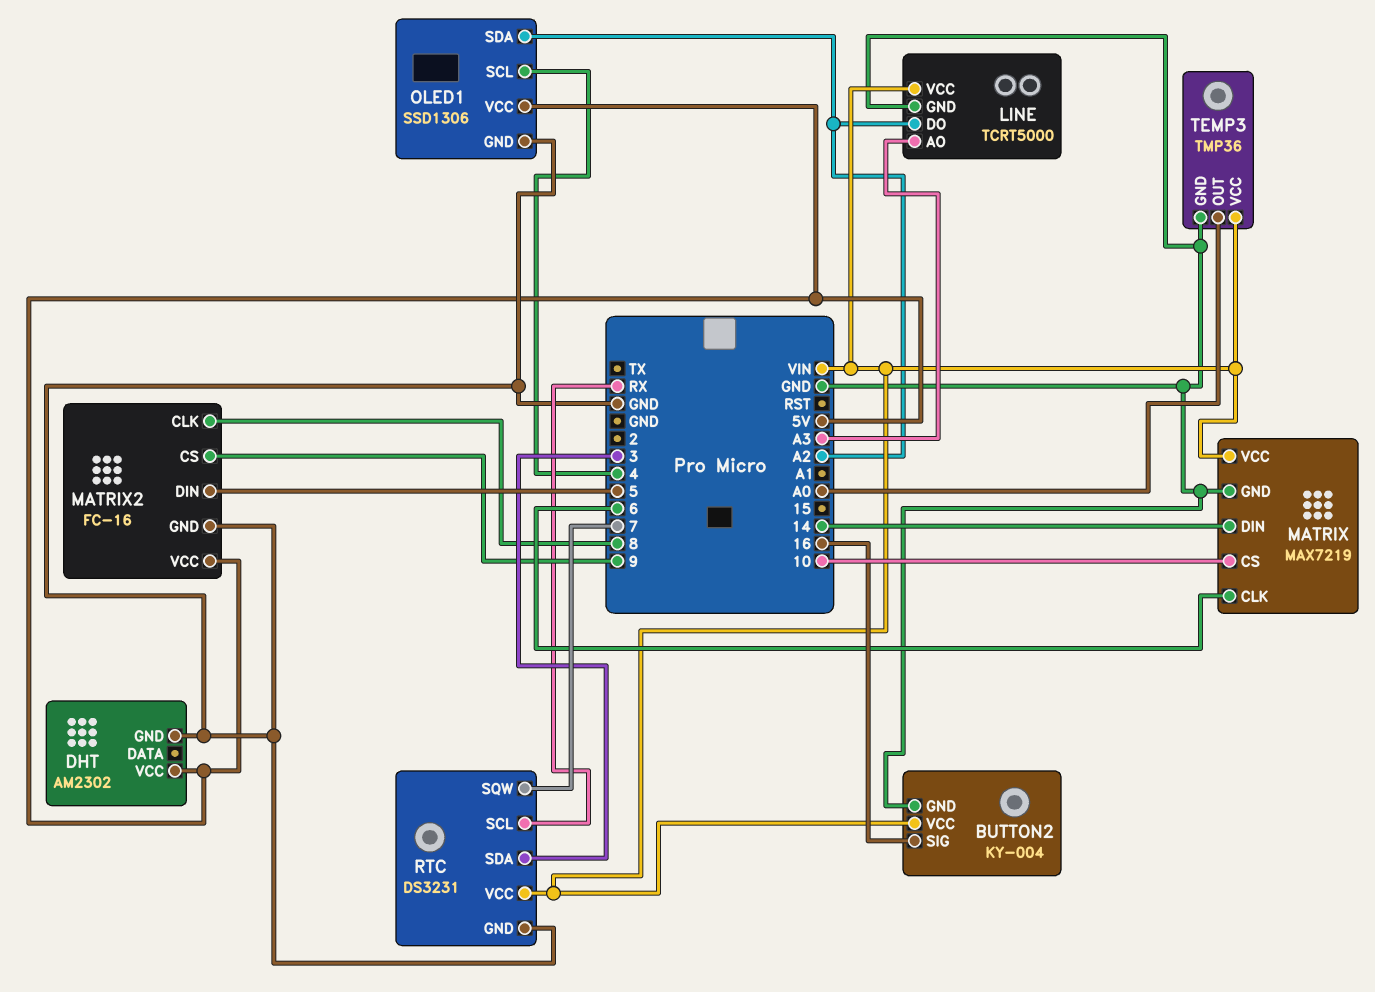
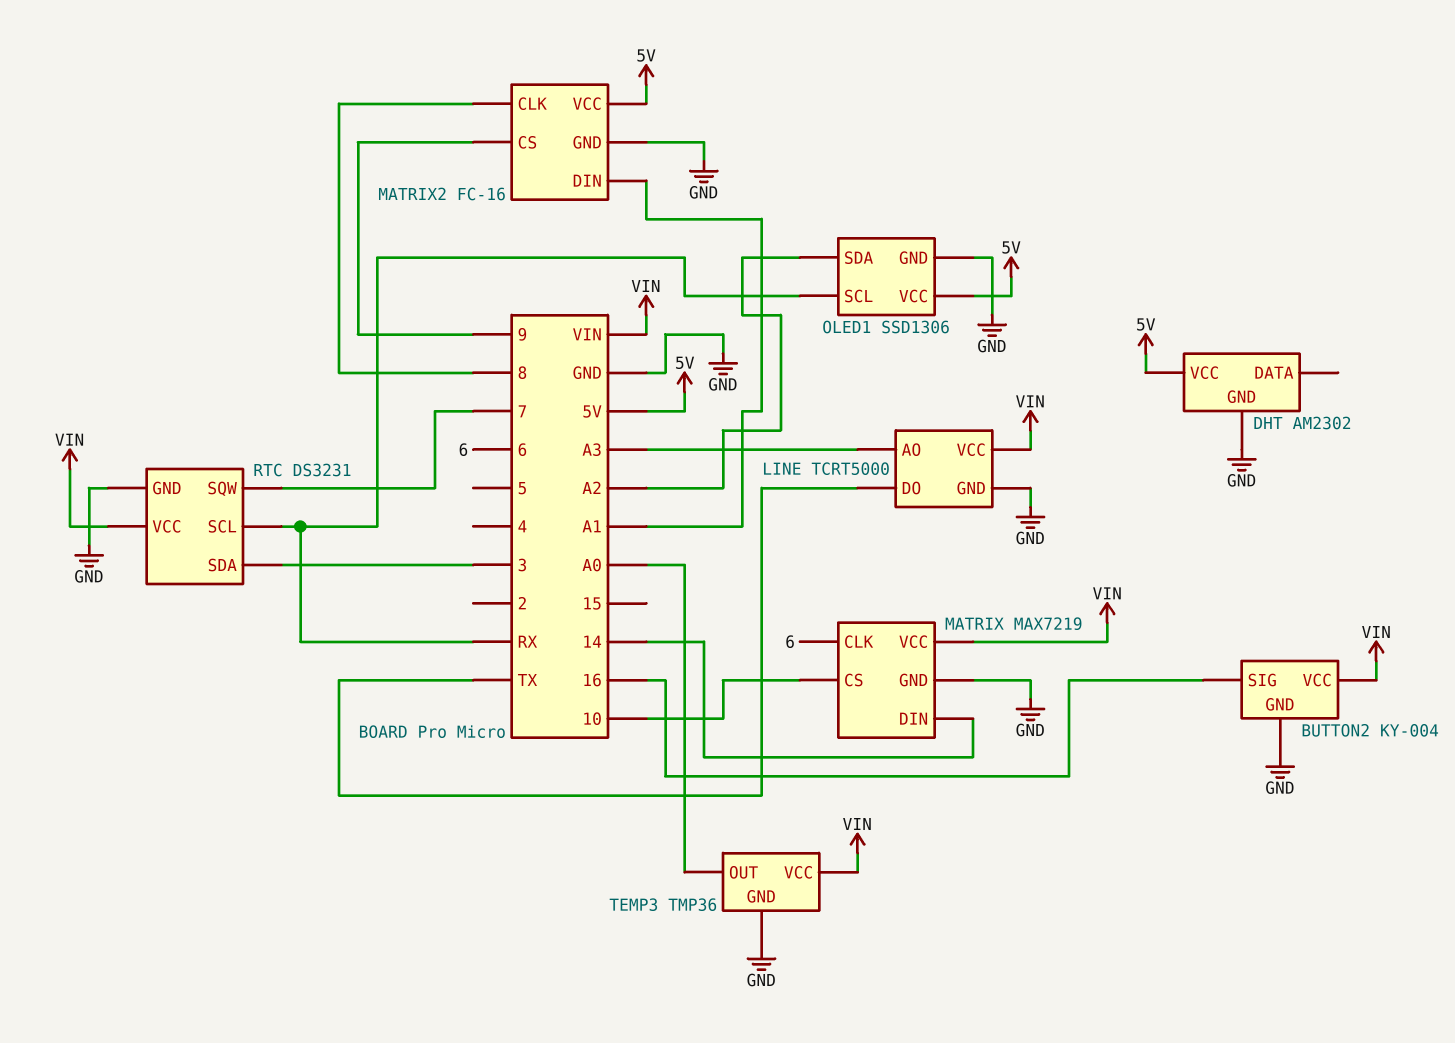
LINE pin DO: A2 -> TX
MATRIX2 pin DIN: 5 -> A1
OLED1 pin SCL: 4 -> RX

